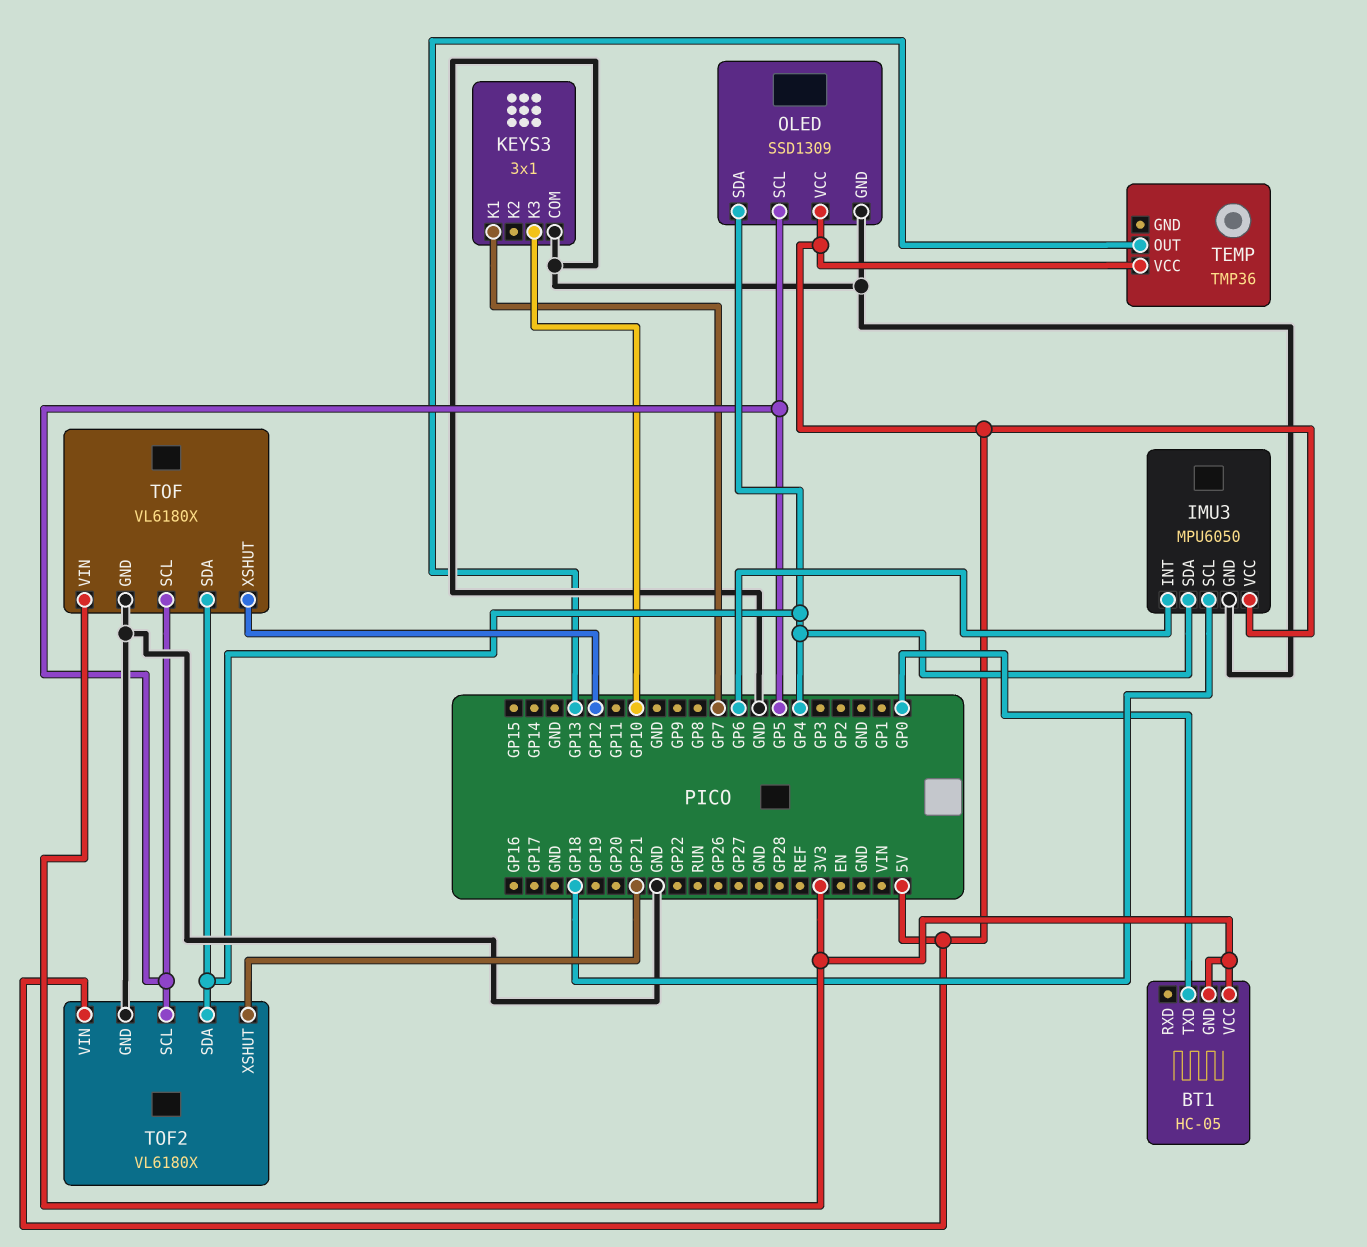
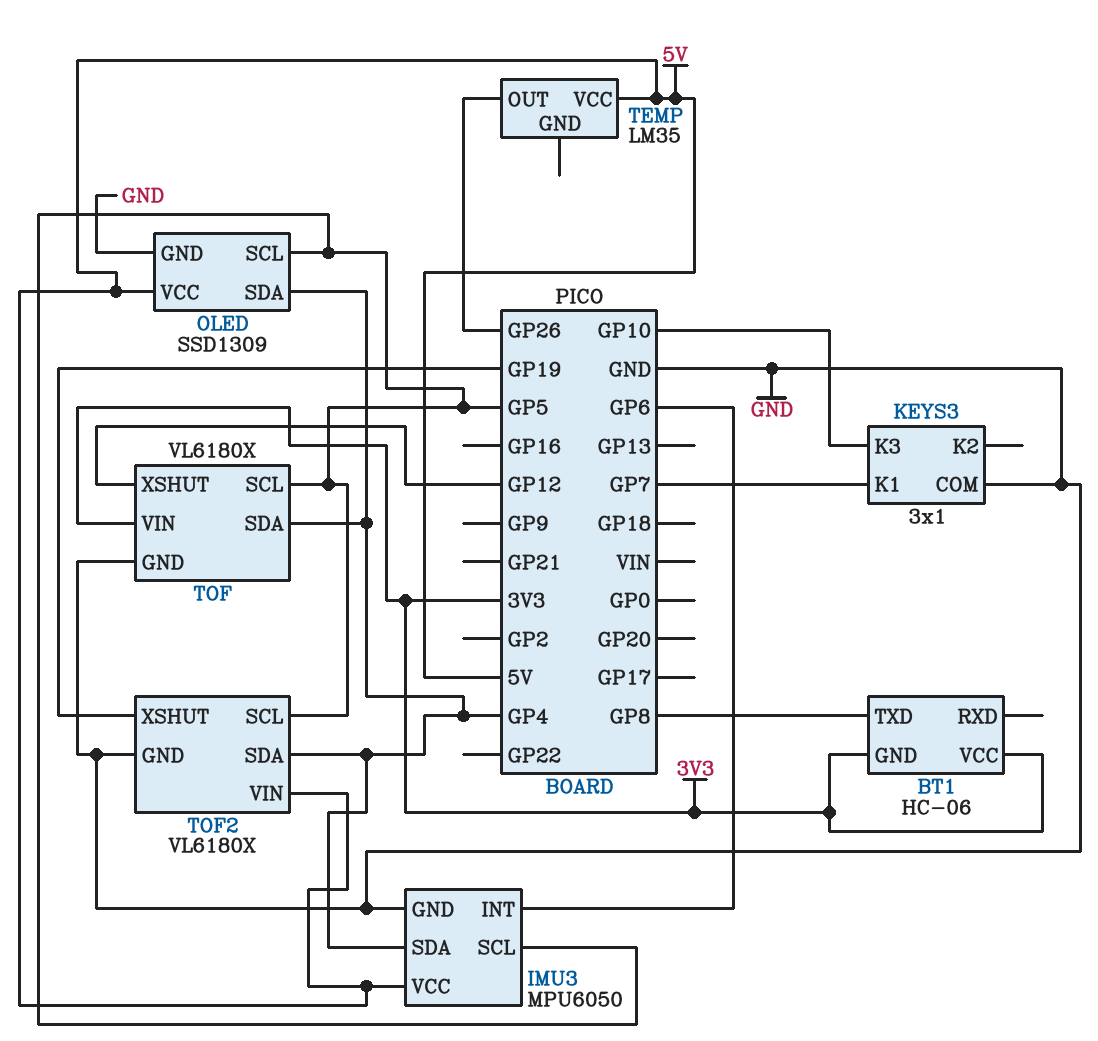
BT1: HC-05 -> HC-06
BT1 pin TXD: GP0 -> GP8
IMU3 pin SCL: GP18 -> GP5
TEMP: TMP36 -> LM35
TEMP pin OUT: GP13 -> GP26
TOF2 pin XSHUT: GP21 -> GP19

